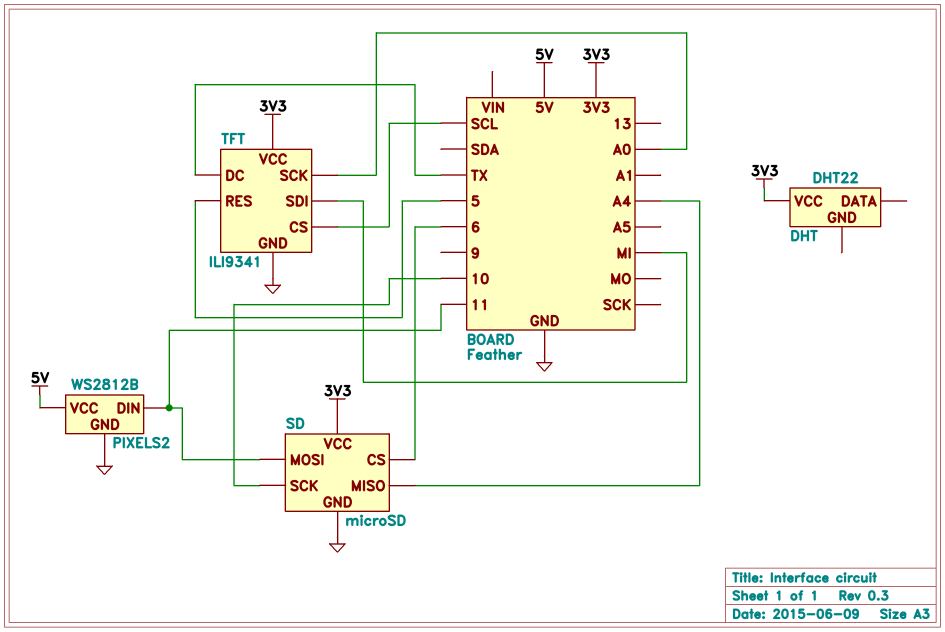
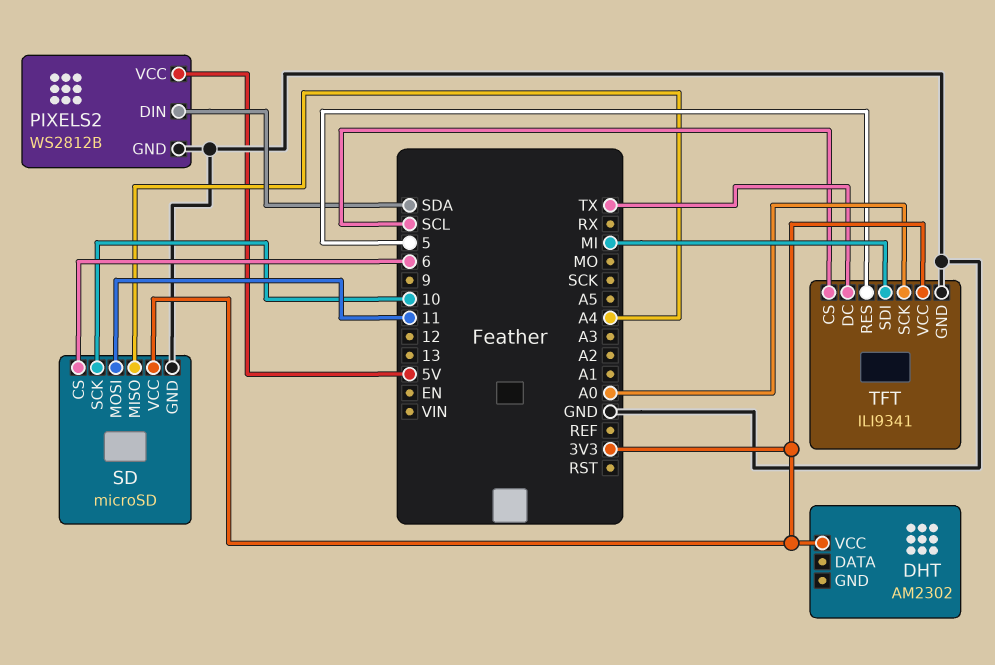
DHT: DHT22 -> AM2302
PIXELS2 pin DIN: 11 -> SDA

